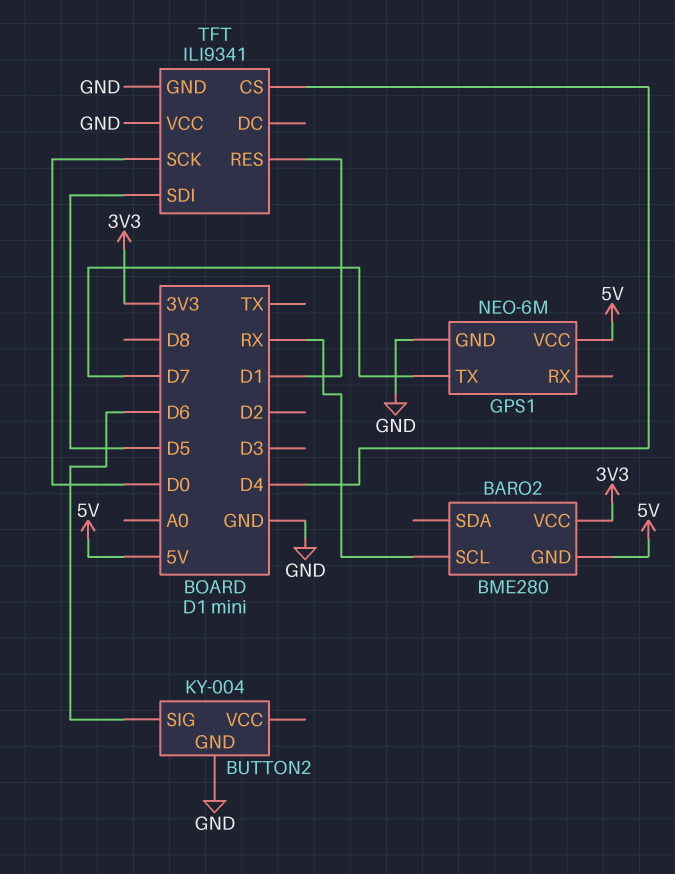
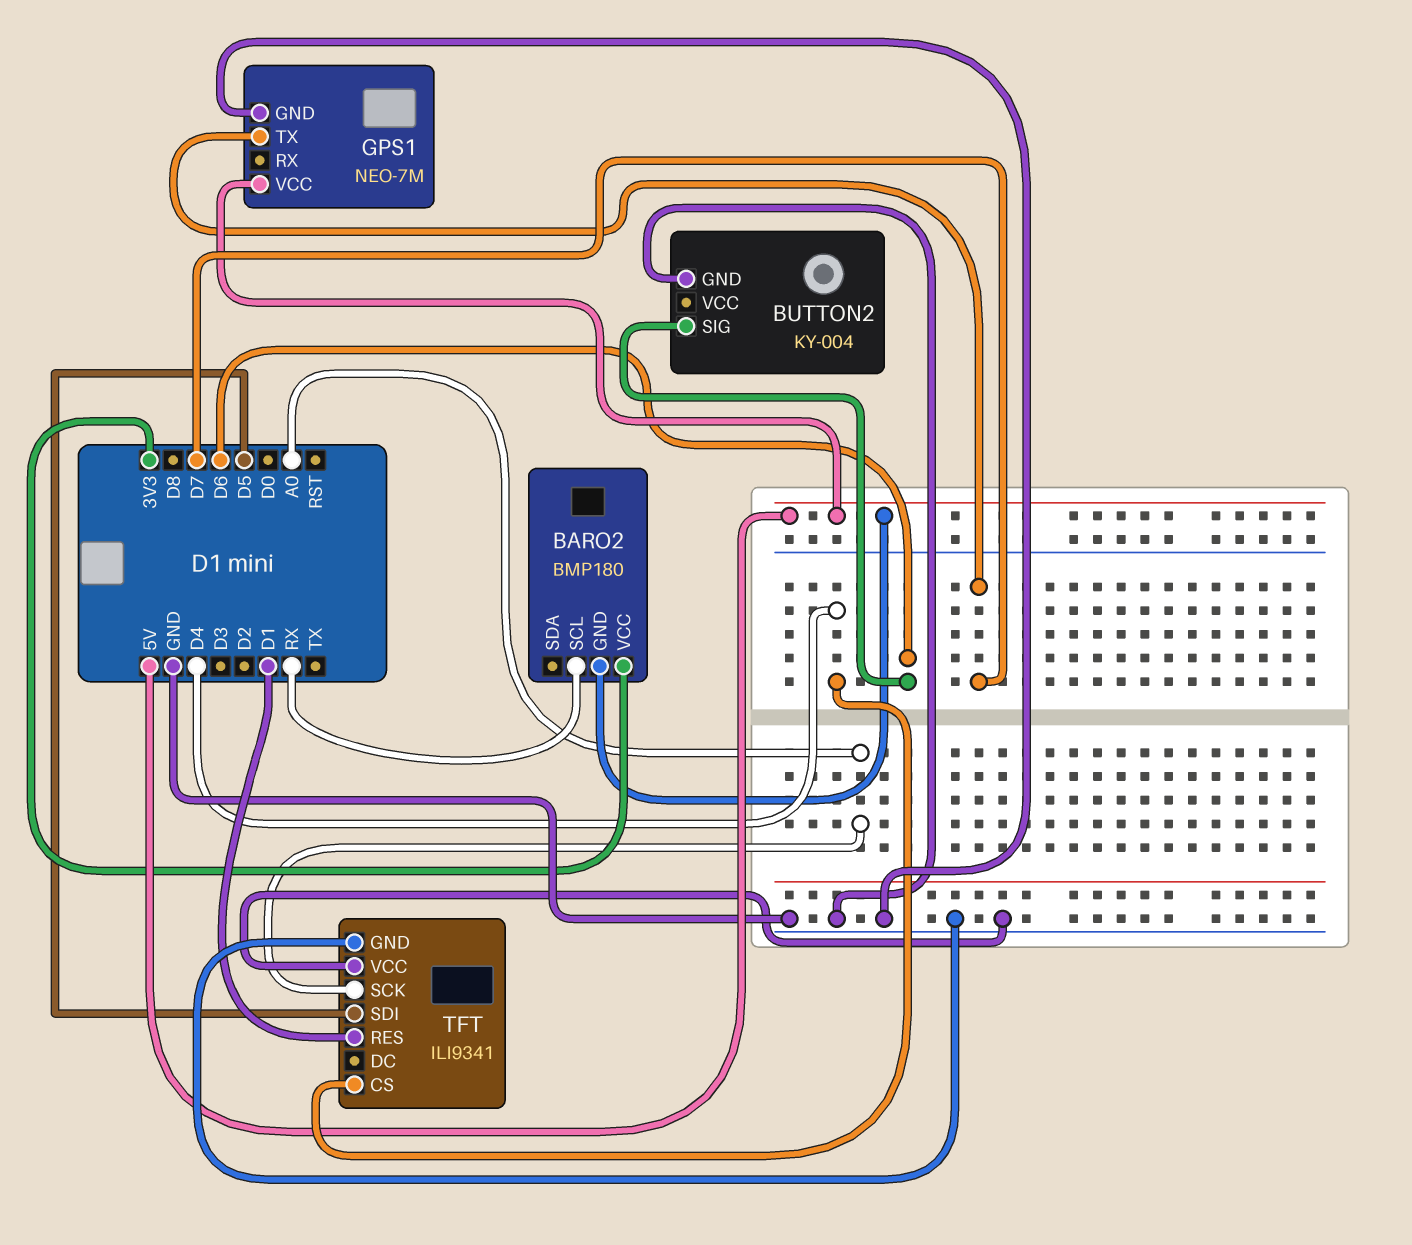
BARO2: BME280 -> BMP180
GPS1: NEO-6M -> NEO-7M
TFT pin SCK: D0 -> A0

